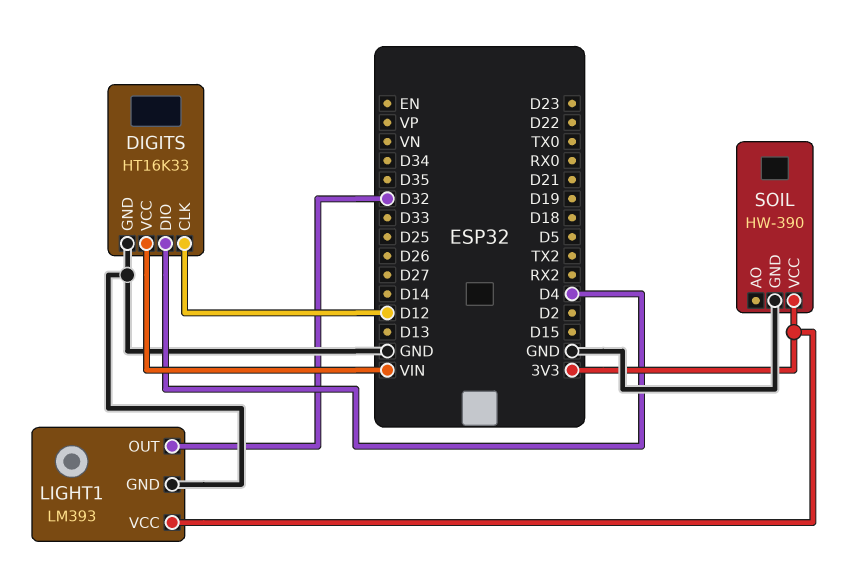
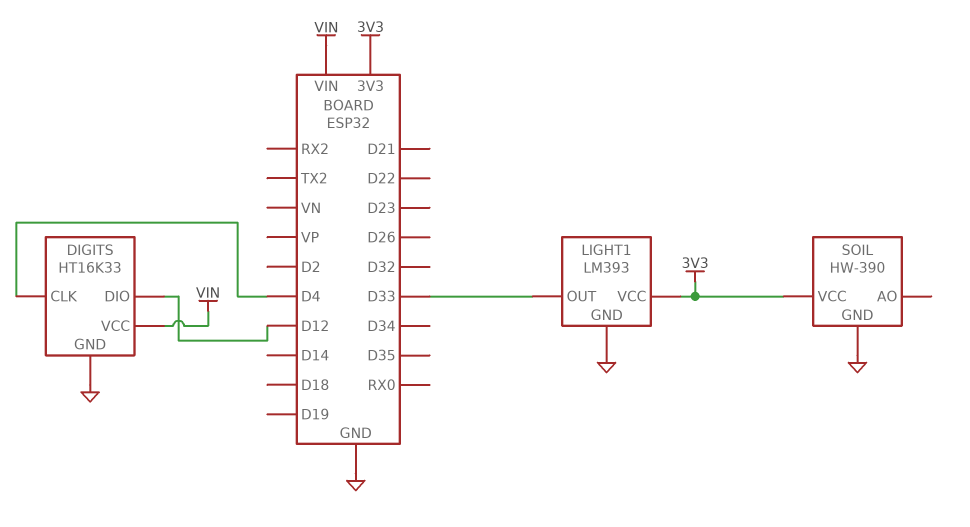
DIGITS pin CLK: D12 -> D4
DIGITS pin DIO: D4 -> D12
LIGHT1 pin OUT: D32 -> D33

